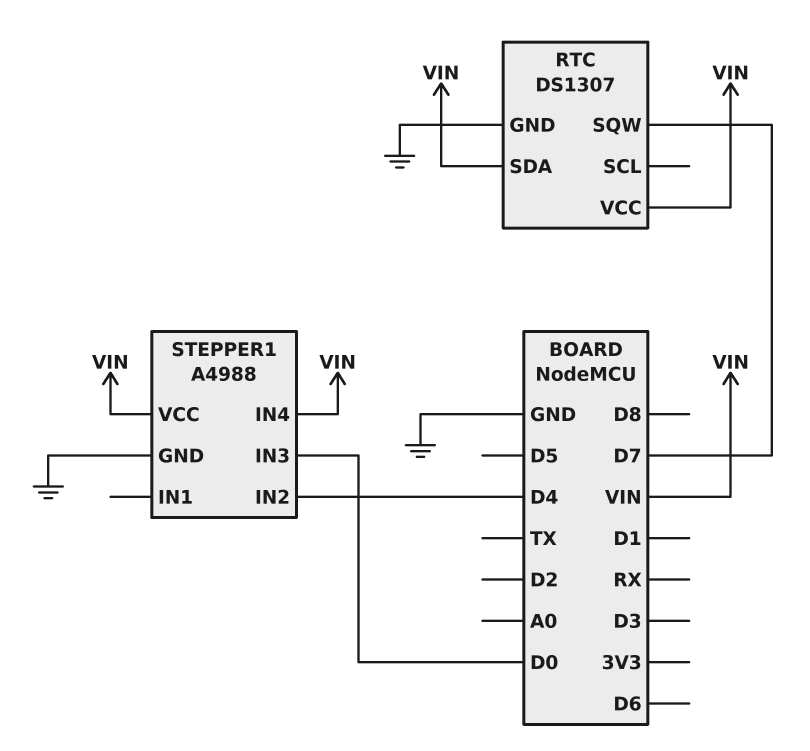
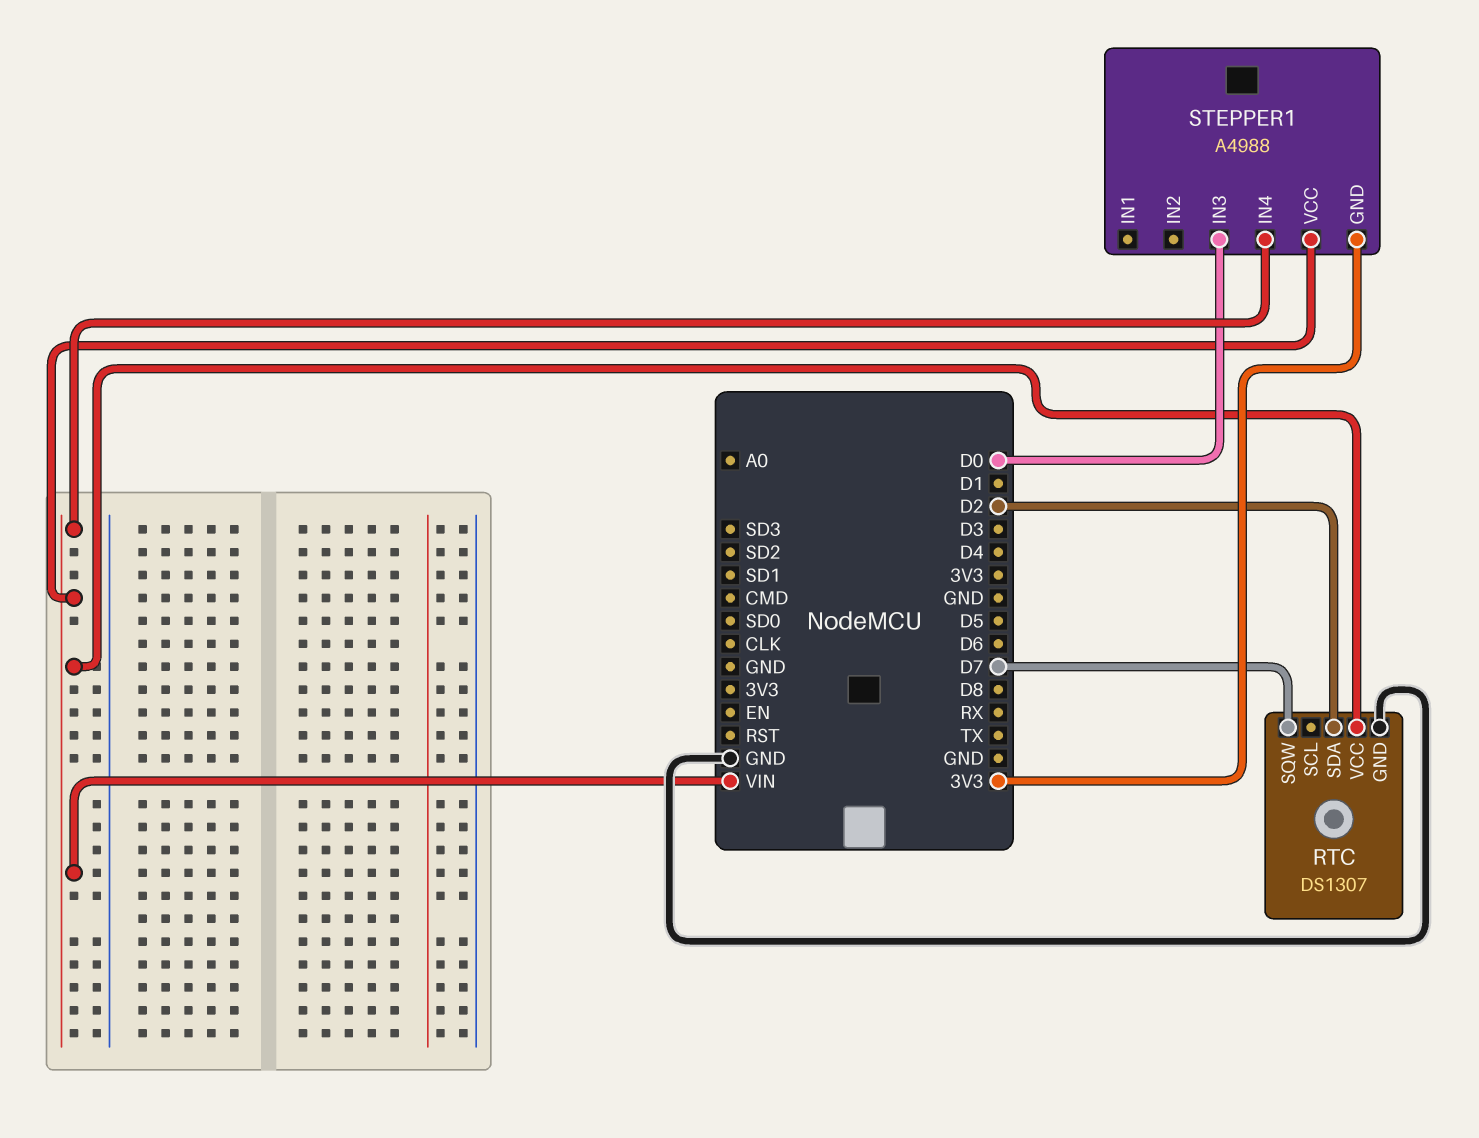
RTC pin SDA: VIN -> D2
STEPPER1 pin GND: GND -> 3V3
STEPPER1 pin IN2: D4 -> none

